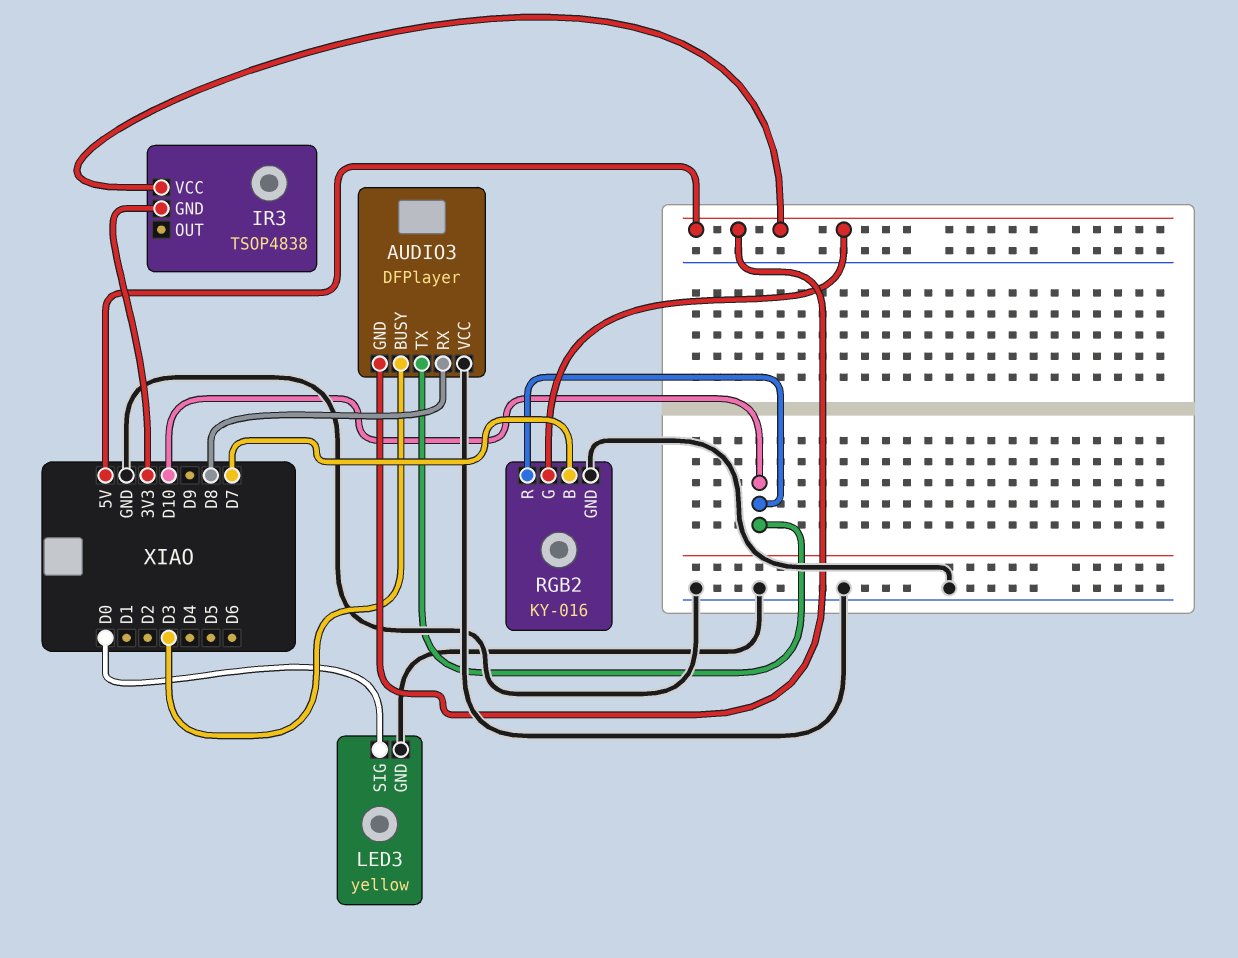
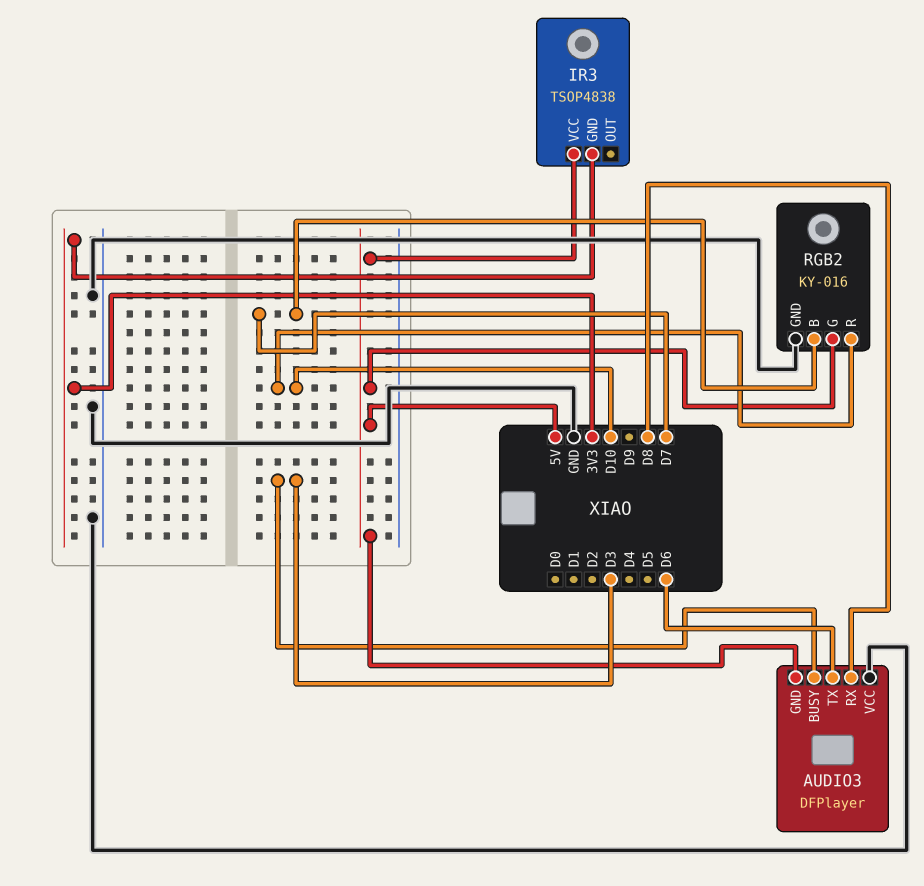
AUDIO3 pin TX: D10 -> D6
LED3: yellow -> none
LED3 pin GND: GND -> none
LED3 pin SIG: D0 -> none

